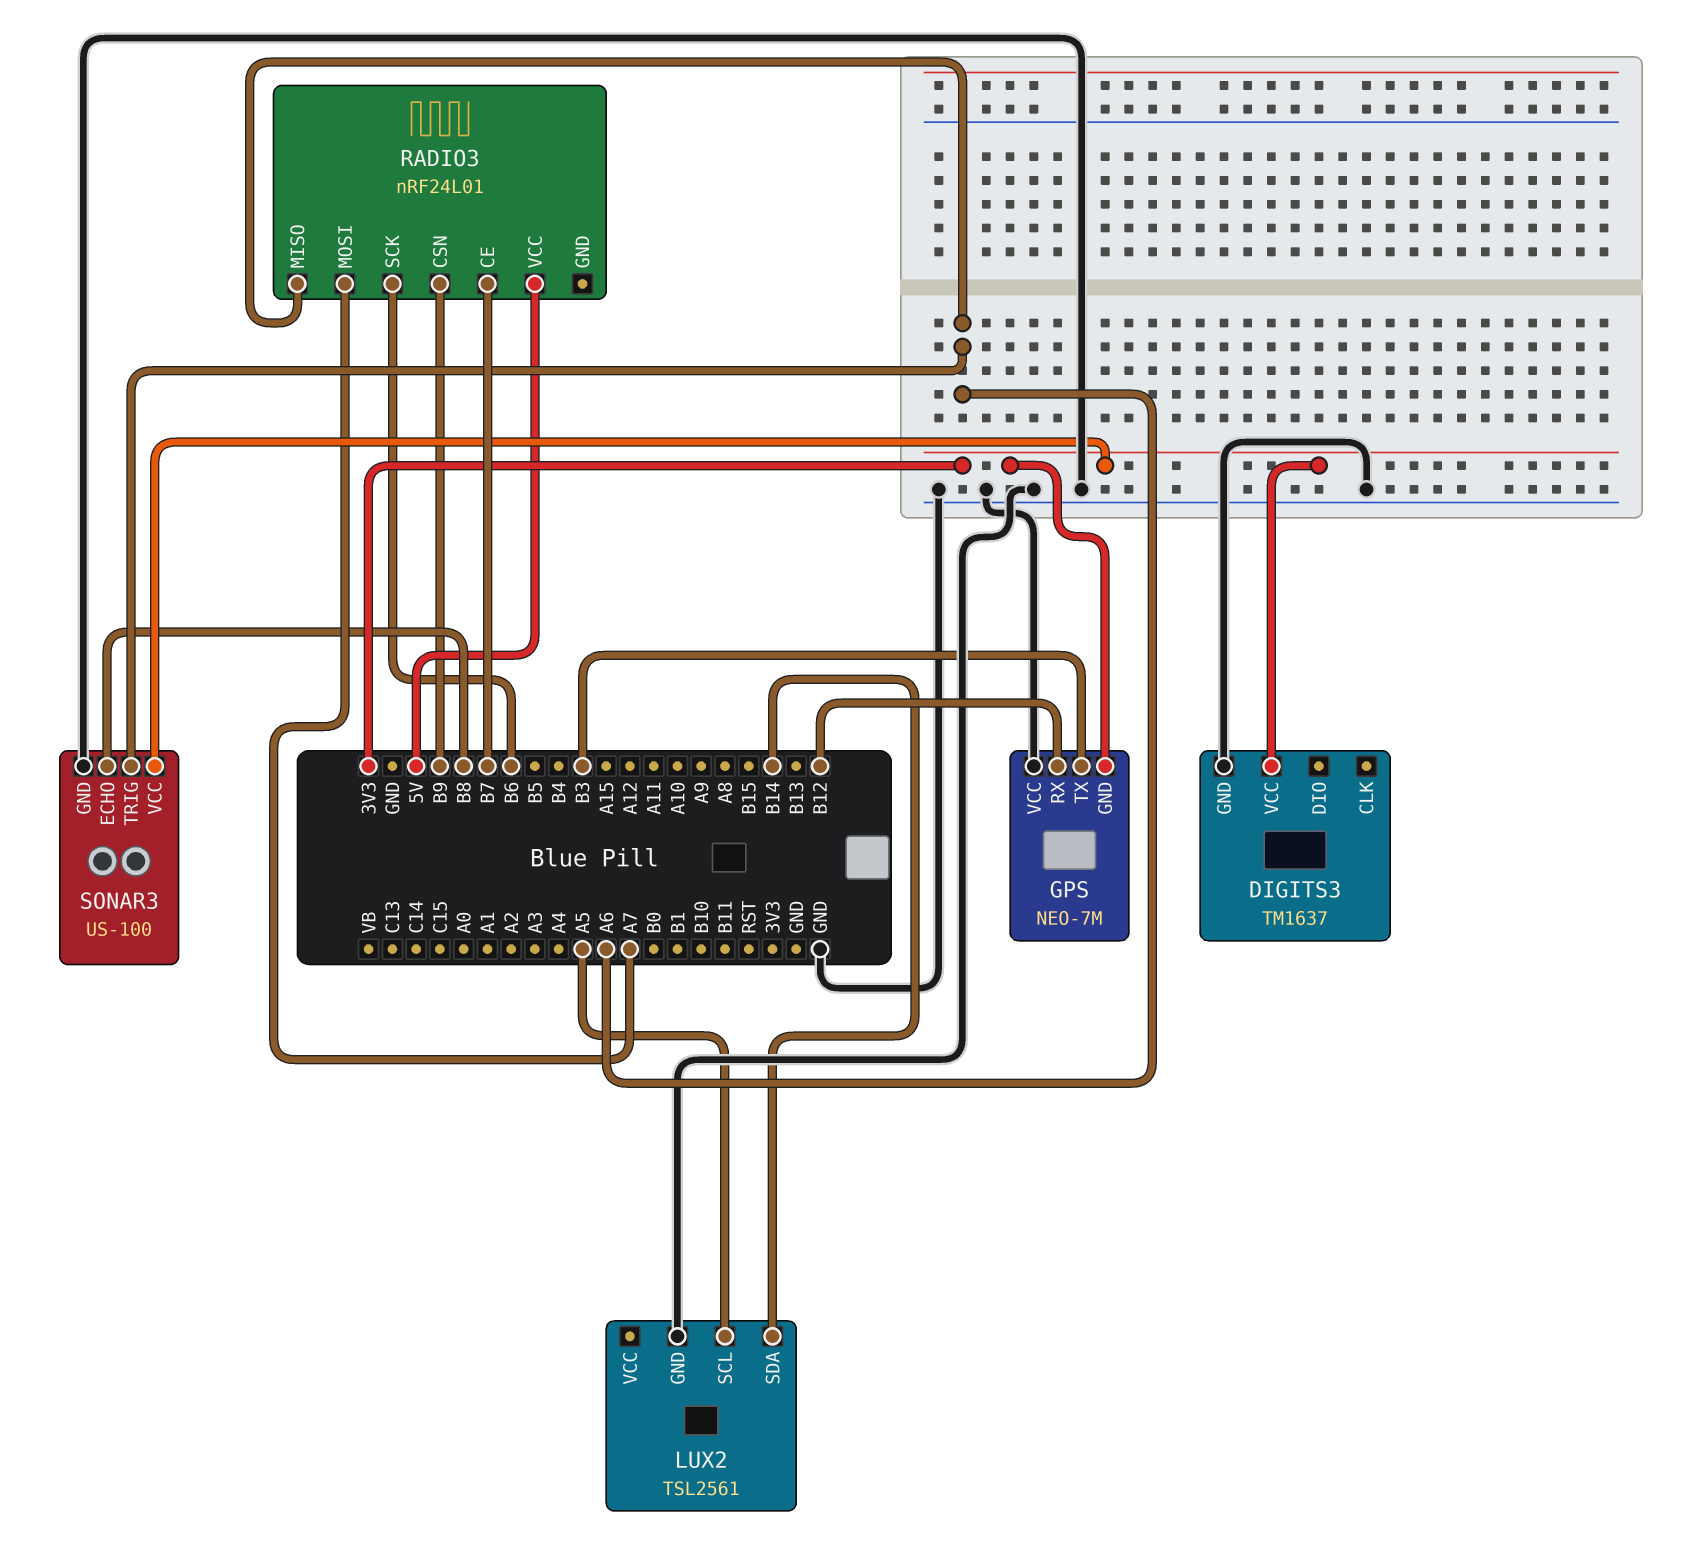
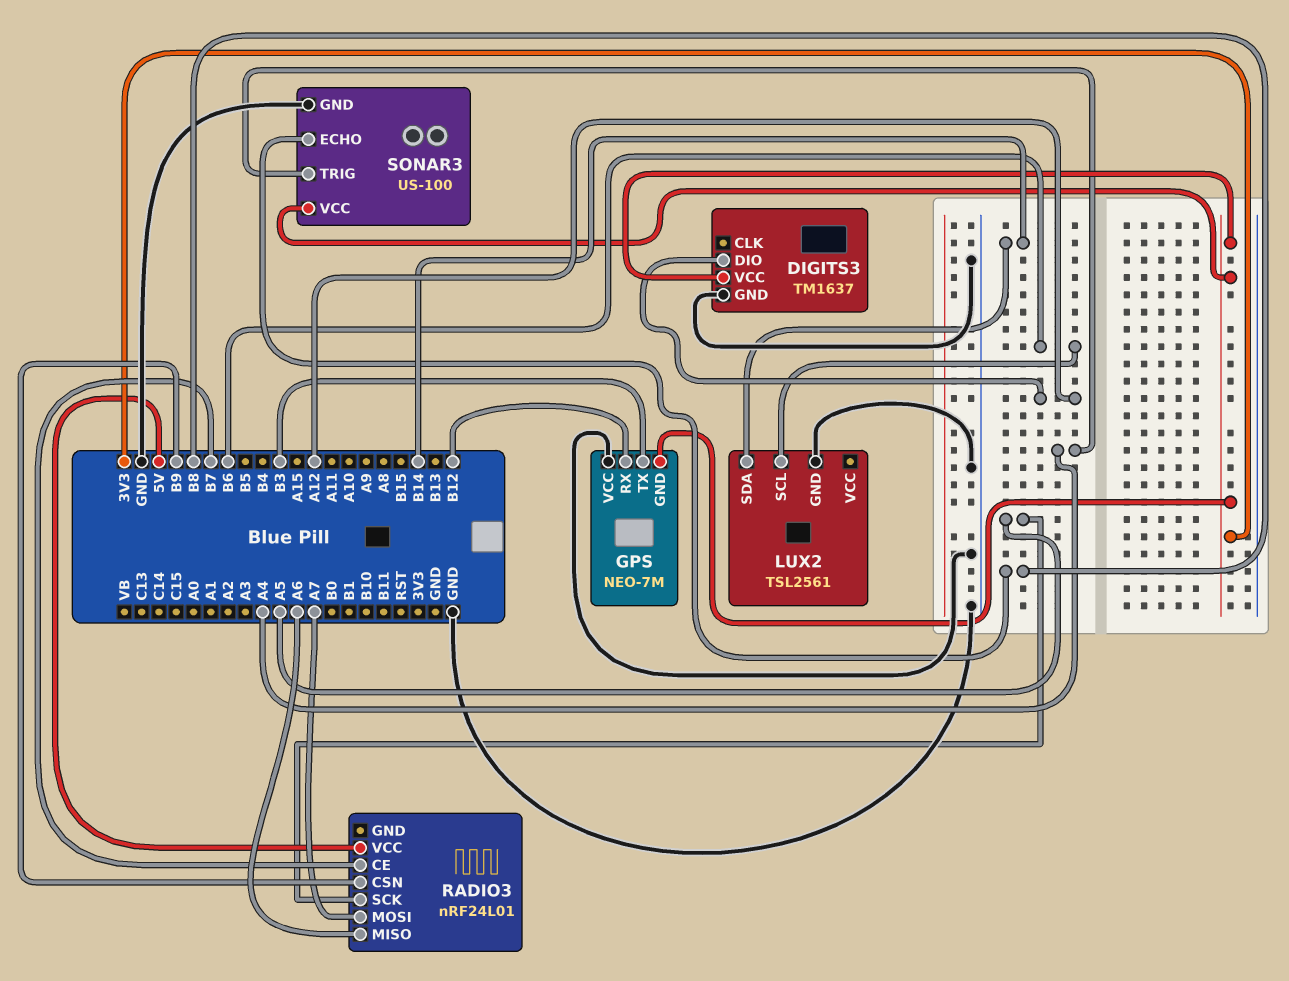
DIGITS3 pin DIO: none -> A12
LUX2 pin SCL: A5 -> B6
RADIO3 pin SCK: B6 -> A5
SONAR3 pin TRIG: A6 -> A4

